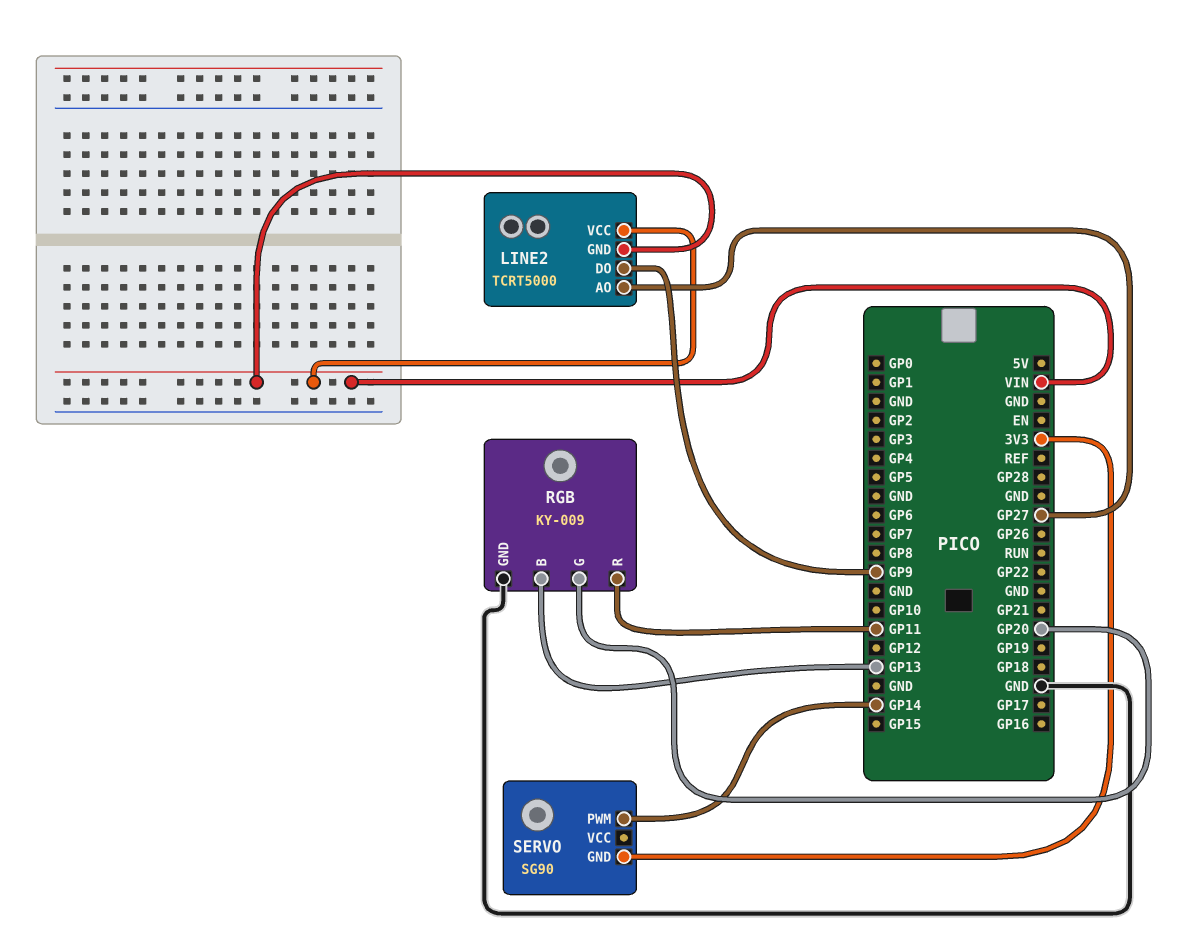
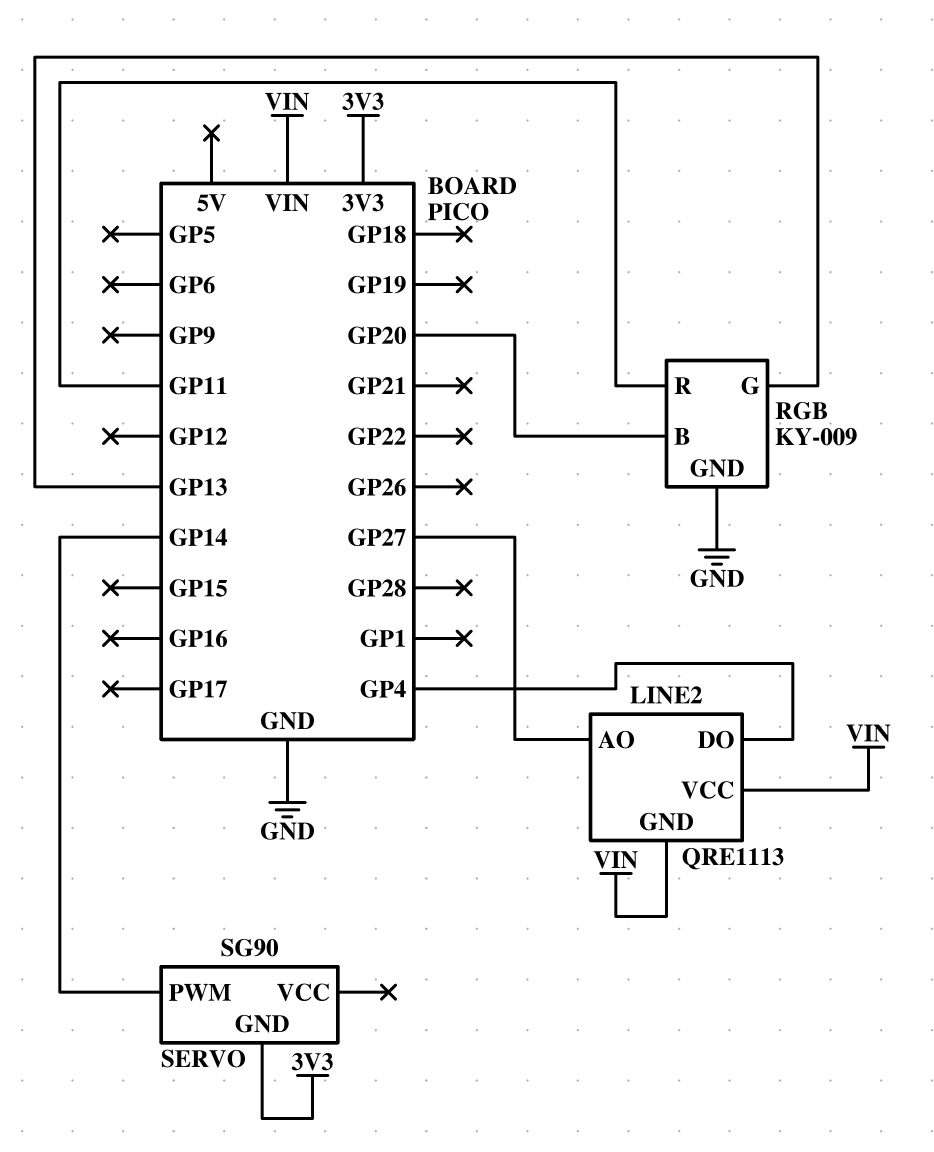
LINE2: TCRT5000 -> QRE1113
LINE2 pin DO: GP9 -> GP4
RGB pin B: GP13 -> GP20
RGB pin G: GP20 -> GP13

